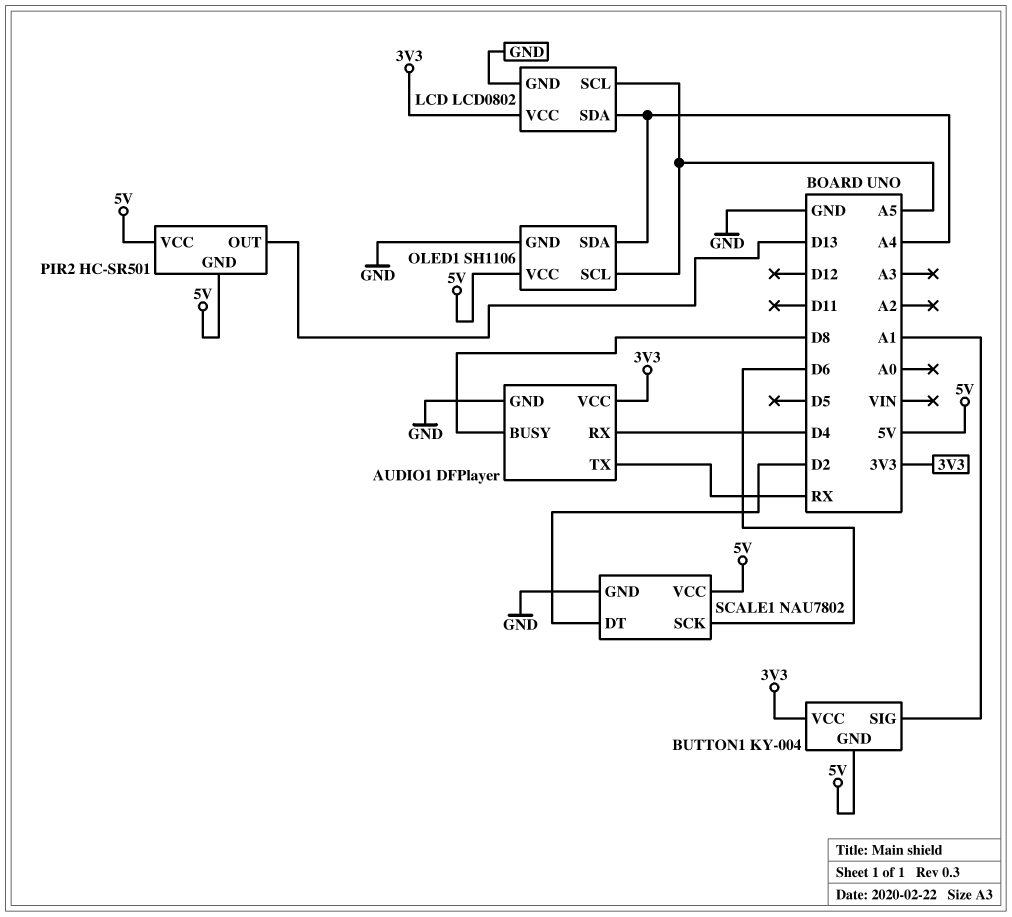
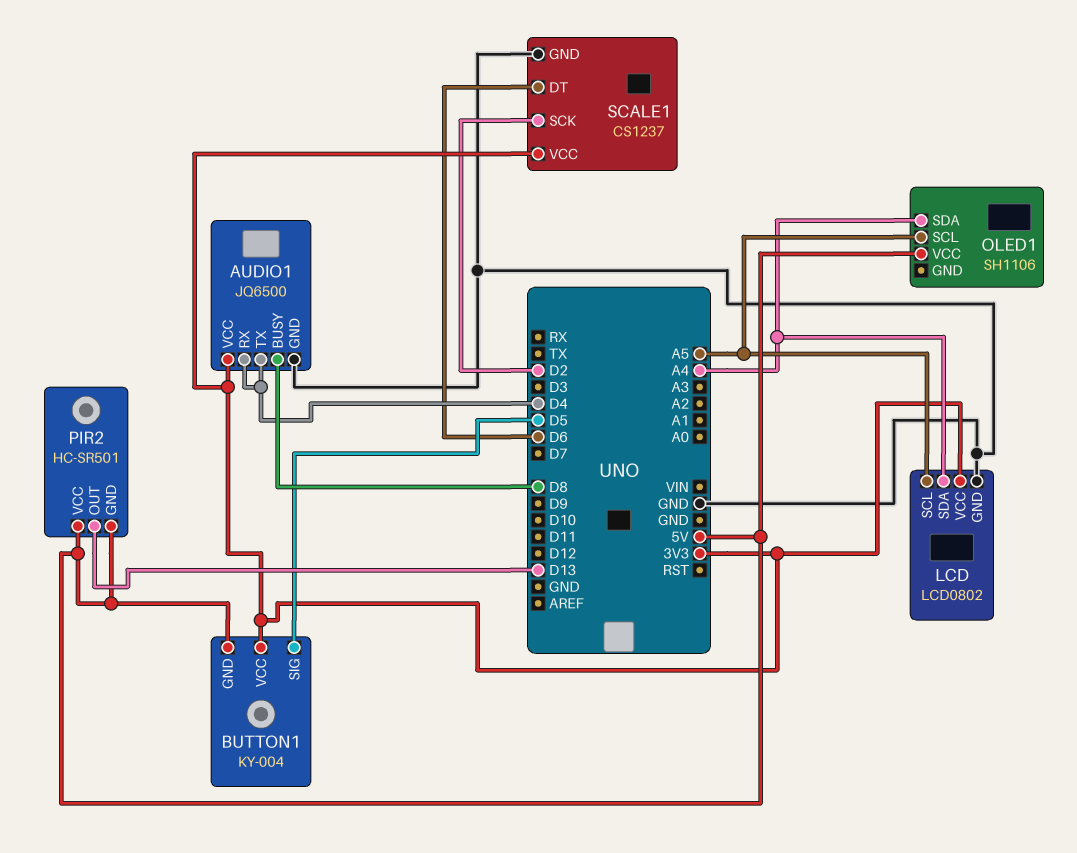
AUDIO1: DFPlayer -> JQ6500
AUDIO1 pin TX: RX -> D4
BUTTON1 pin SIG: A1 -> D5
OLED1 pin GND: GND -> none
SCALE1: NAU7802 -> CS1237
SCALE1 pin DT: D2 -> D6
SCALE1 pin SCK: D6 -> D2
SCALE1 pin VCC: 5V -> 3V3

